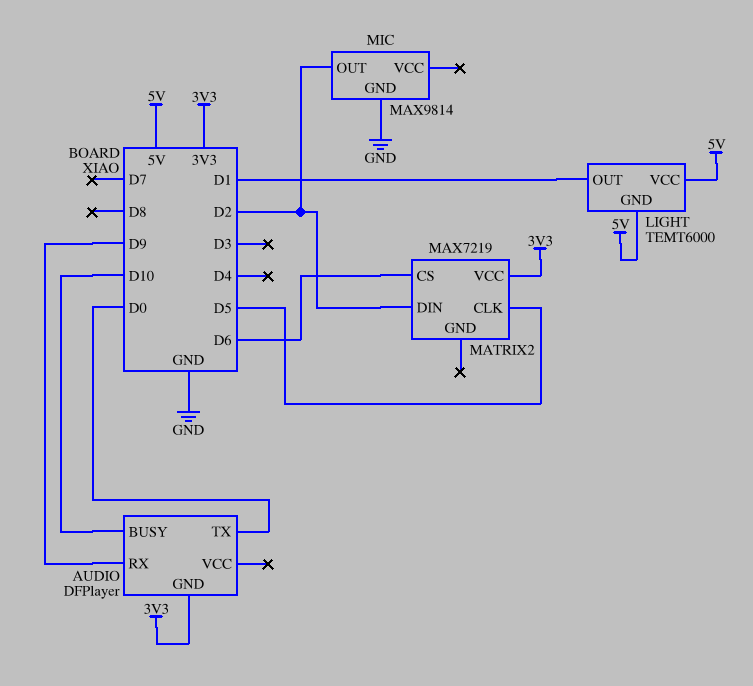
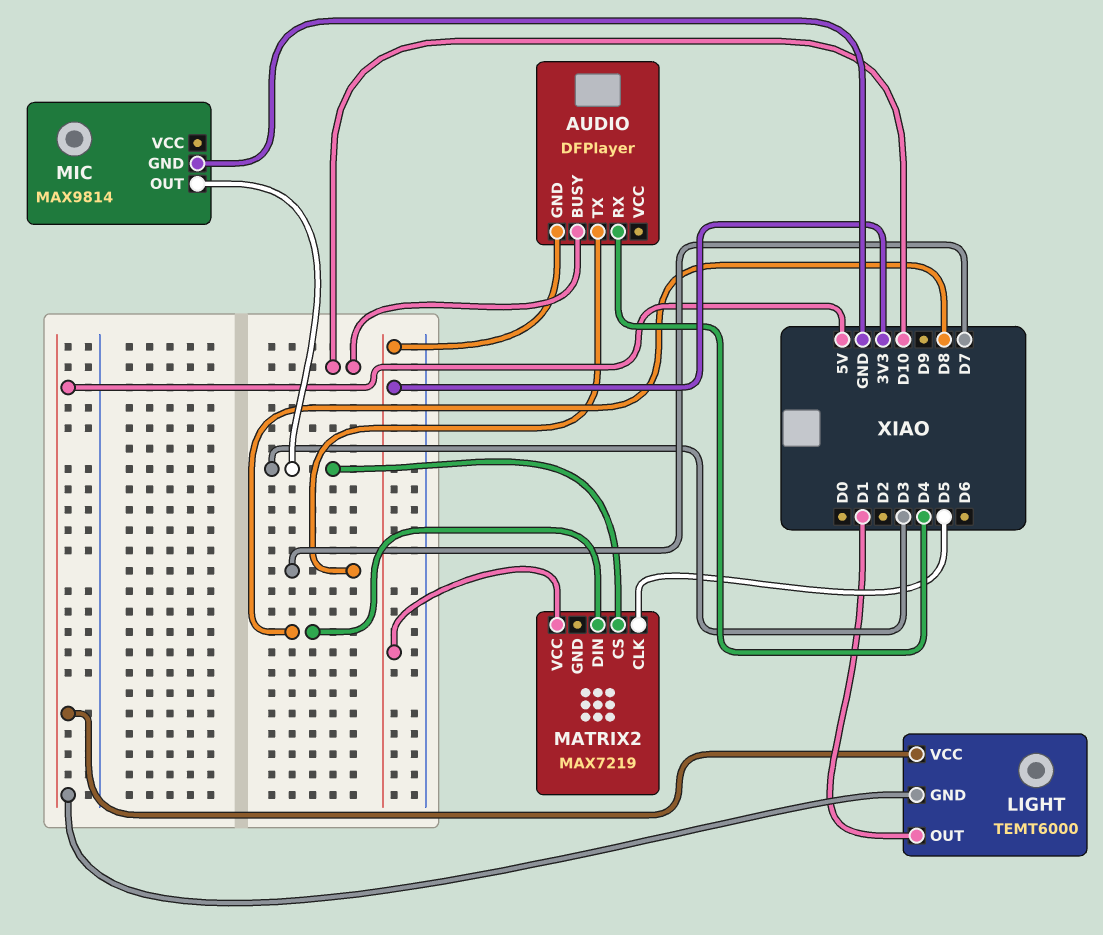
AUDIO pin RX: D9 -> D4
AUDIO pin TX: D0 -> D7
MATRIX2 pin CS: D6 -> D3
MATRIX2 pin DIN: D2 -> D8
MIC pin OUT: D2 -> D3

